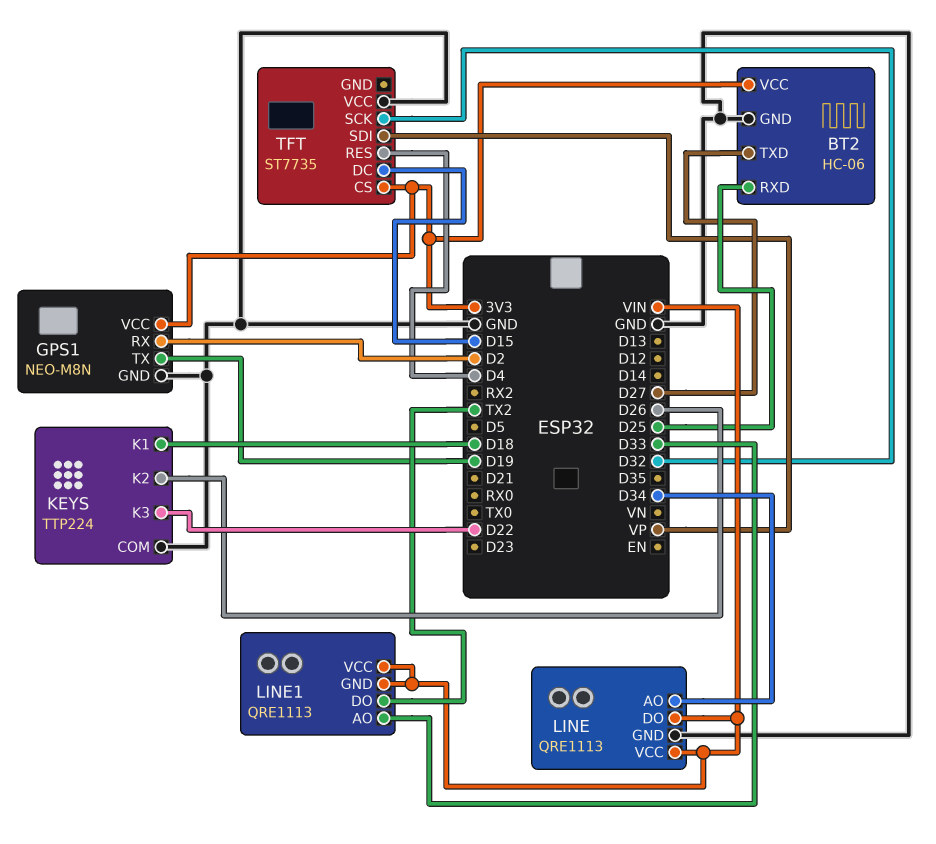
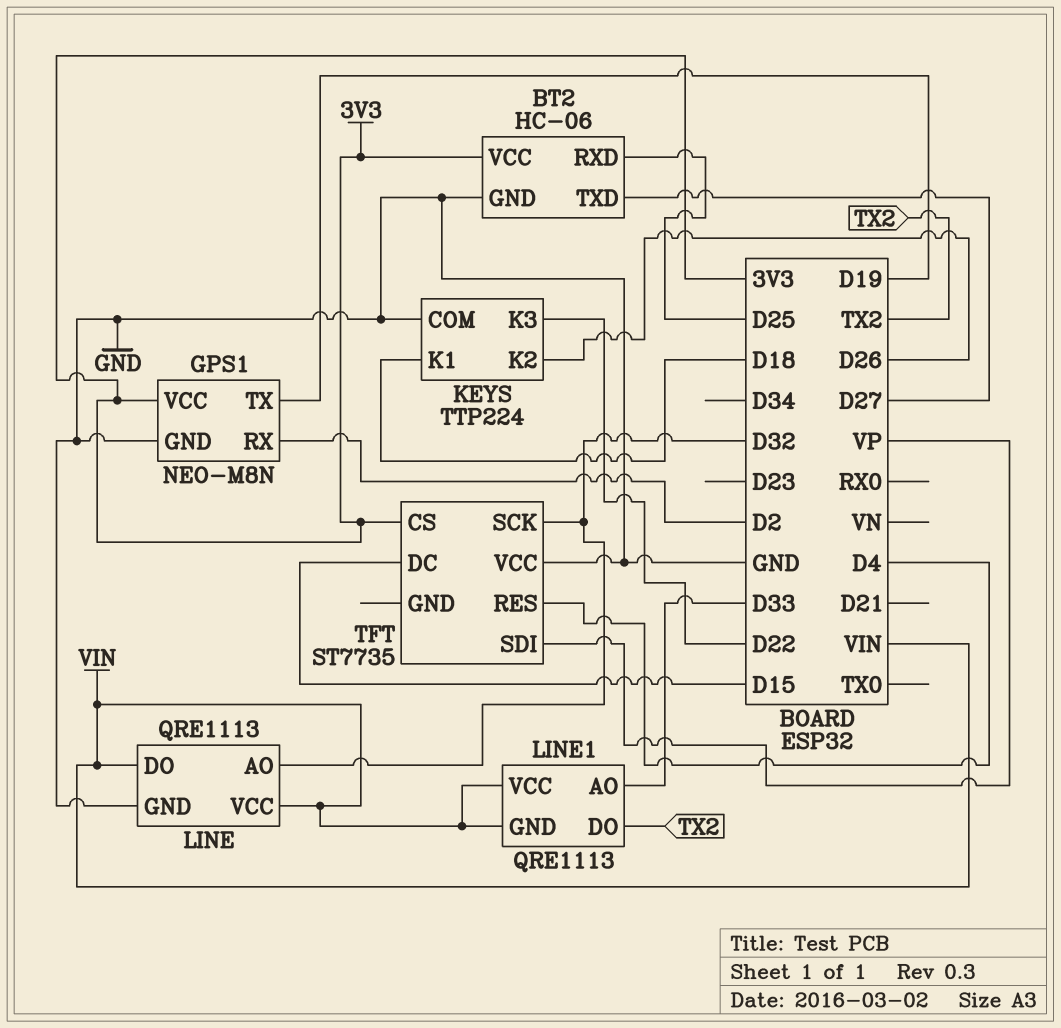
LINE pin AO: D34 -> D32

